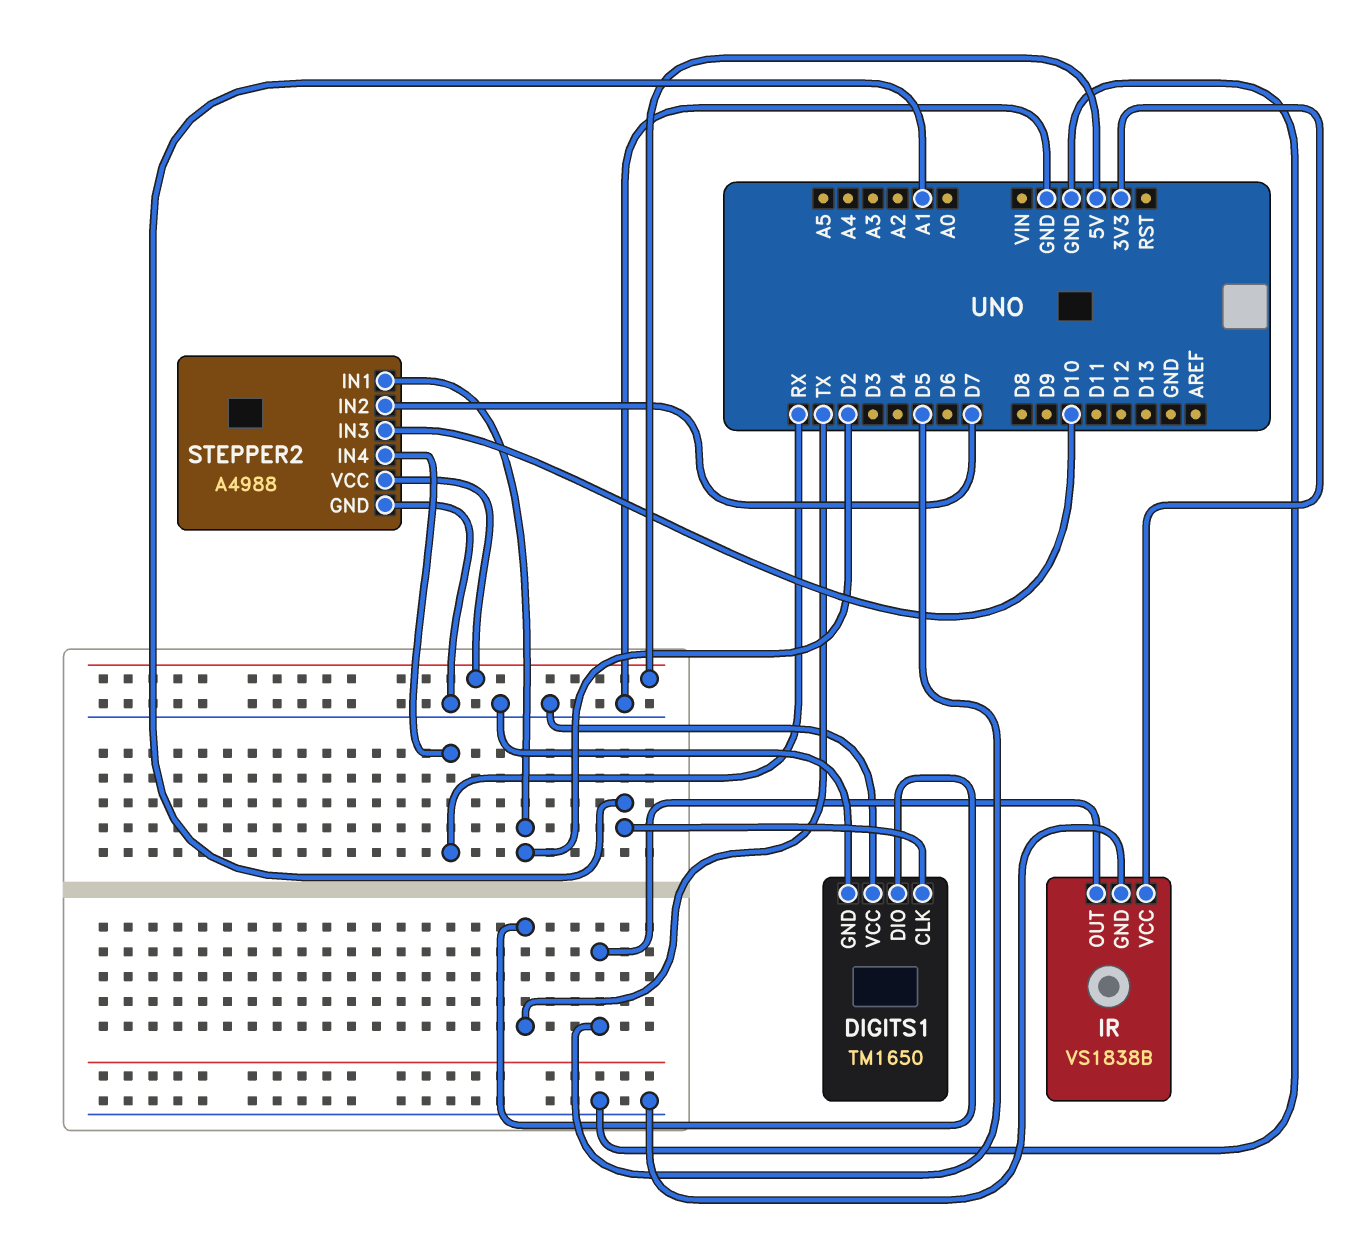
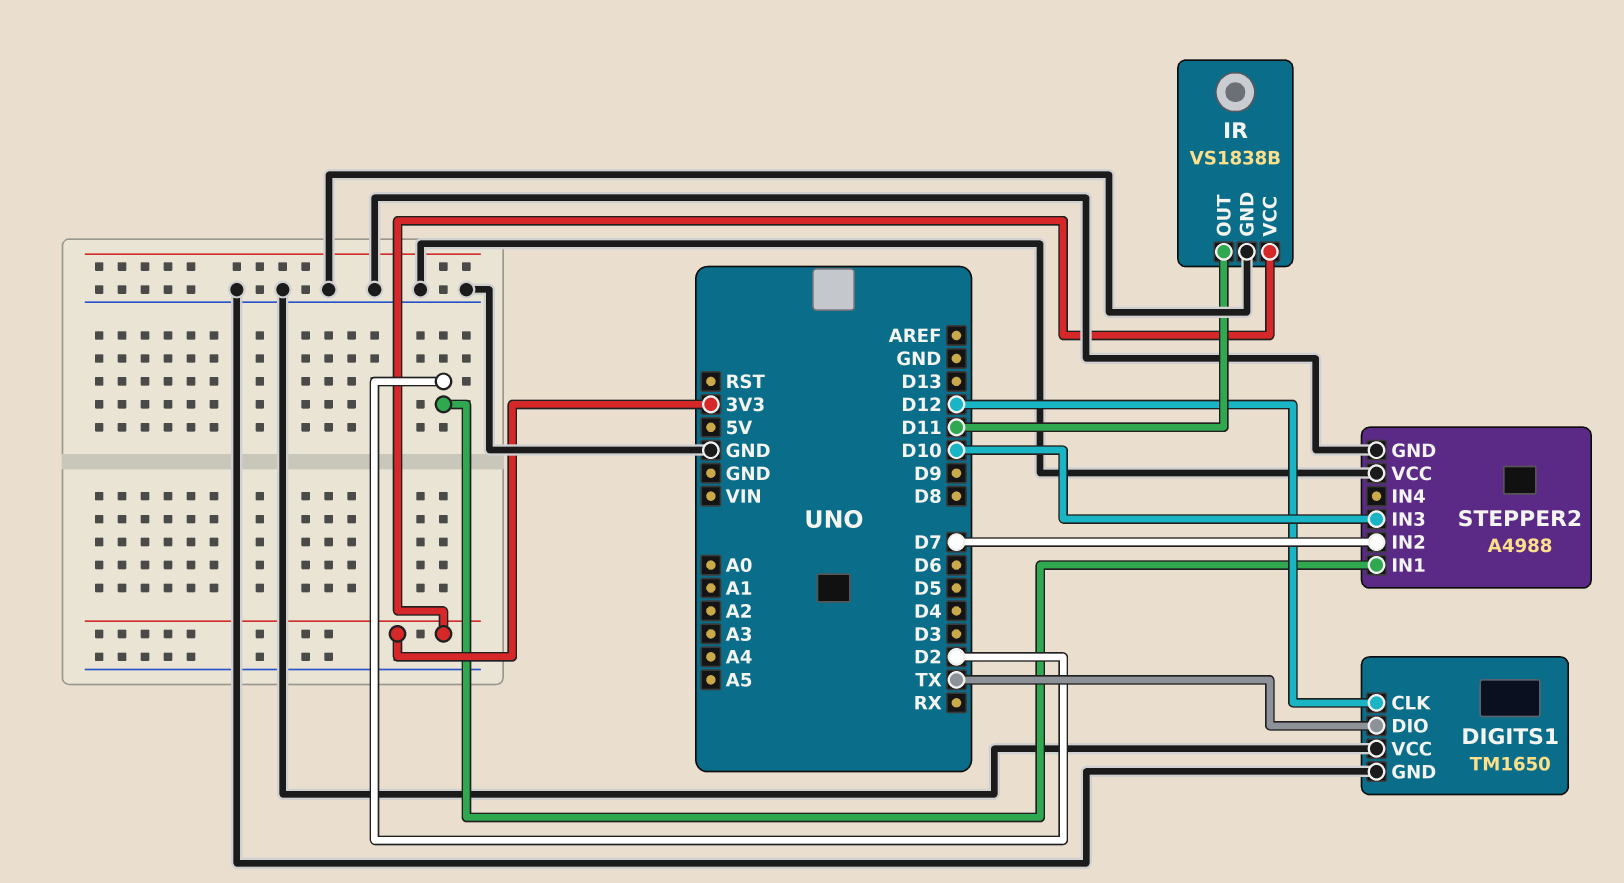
DIGITS1 pin CLK: A1 -> D12
IR pin OUT: D5 -> D11
STEPPER2 pin IN4: RX -> none
STEPPER2 pin VCC: 5V -> GND

